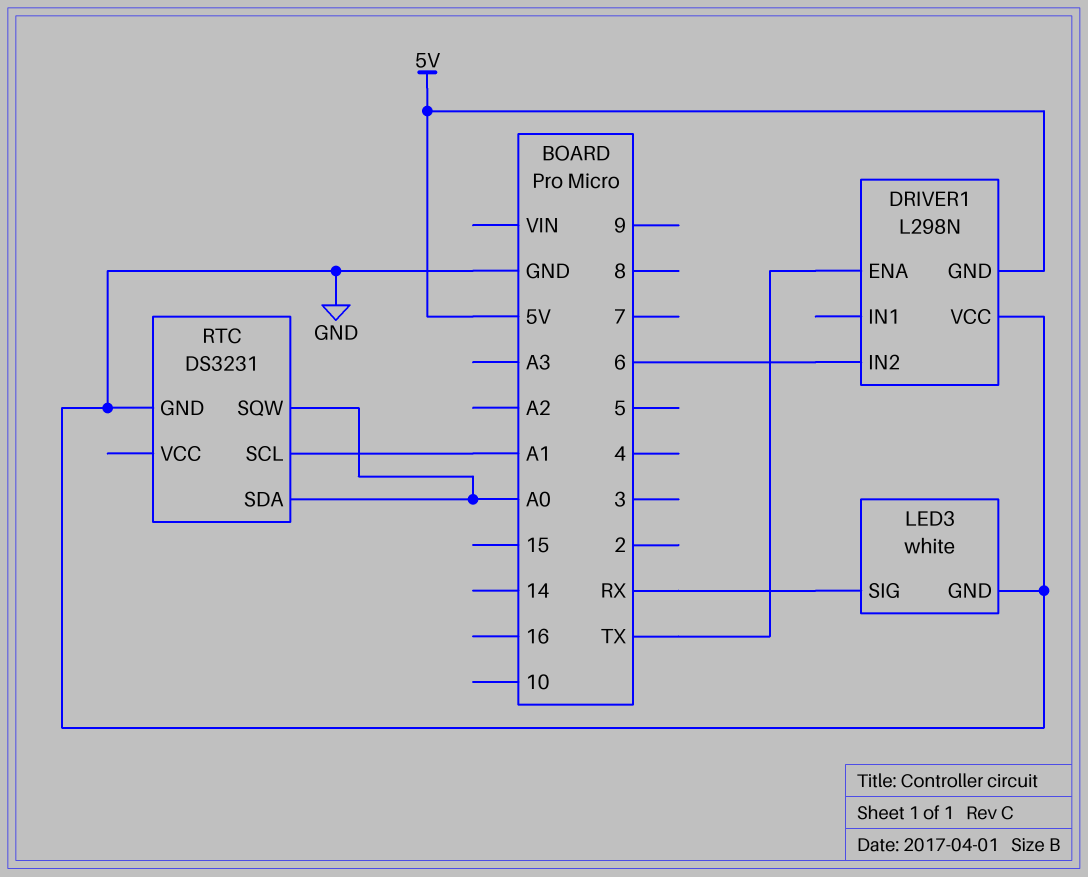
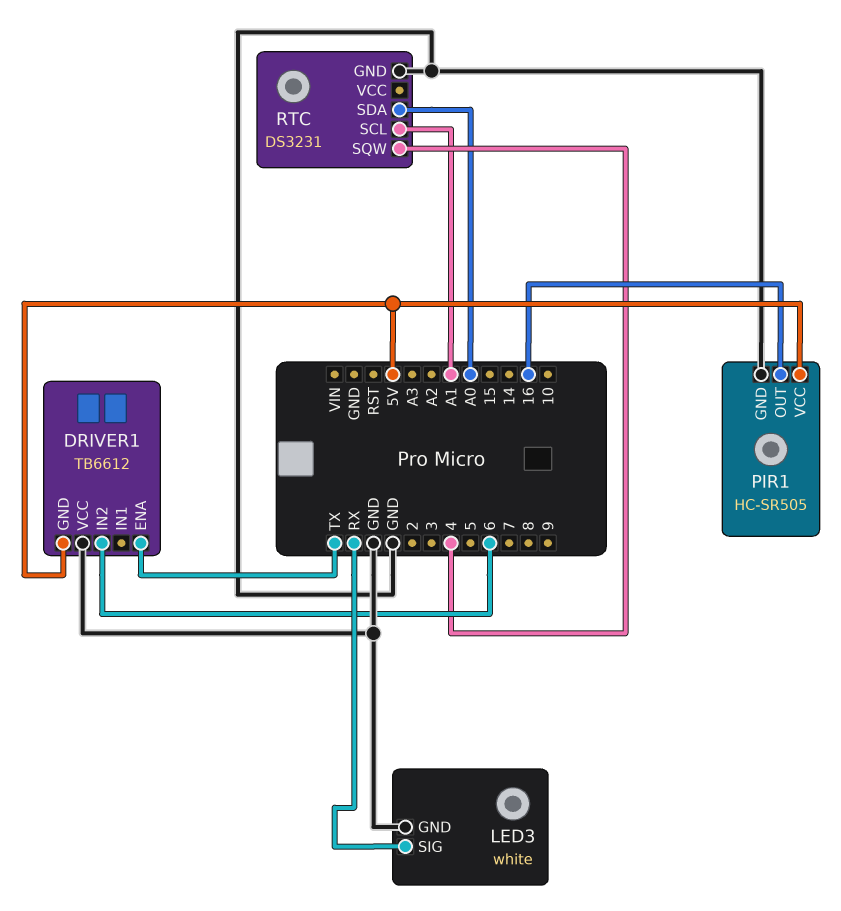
DRIVER1: L298N -> TB6612
PIR1: none -> HC-SR505
PIR1 pin GND: none -> GND
PIR1 pin OUT: none -> 16
PIR1 pin VCC: none -> 5V
RTC pin SQW: A0 -> 4

